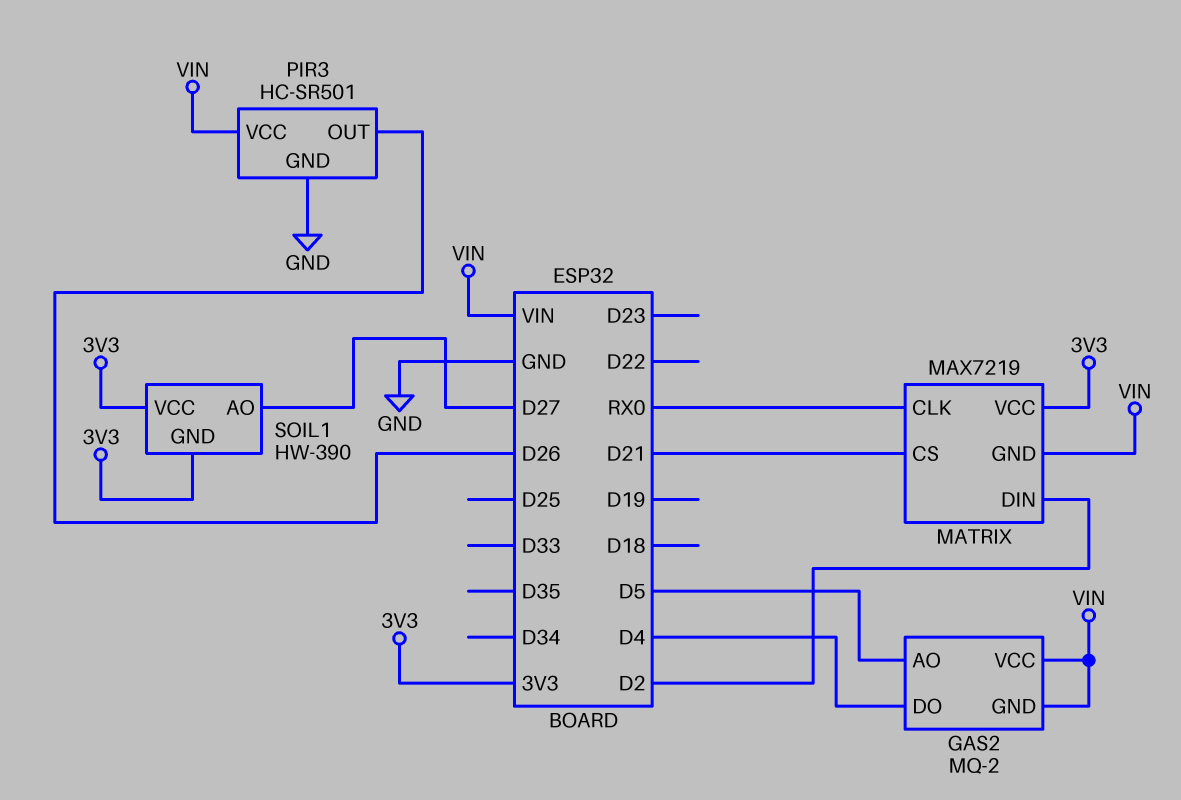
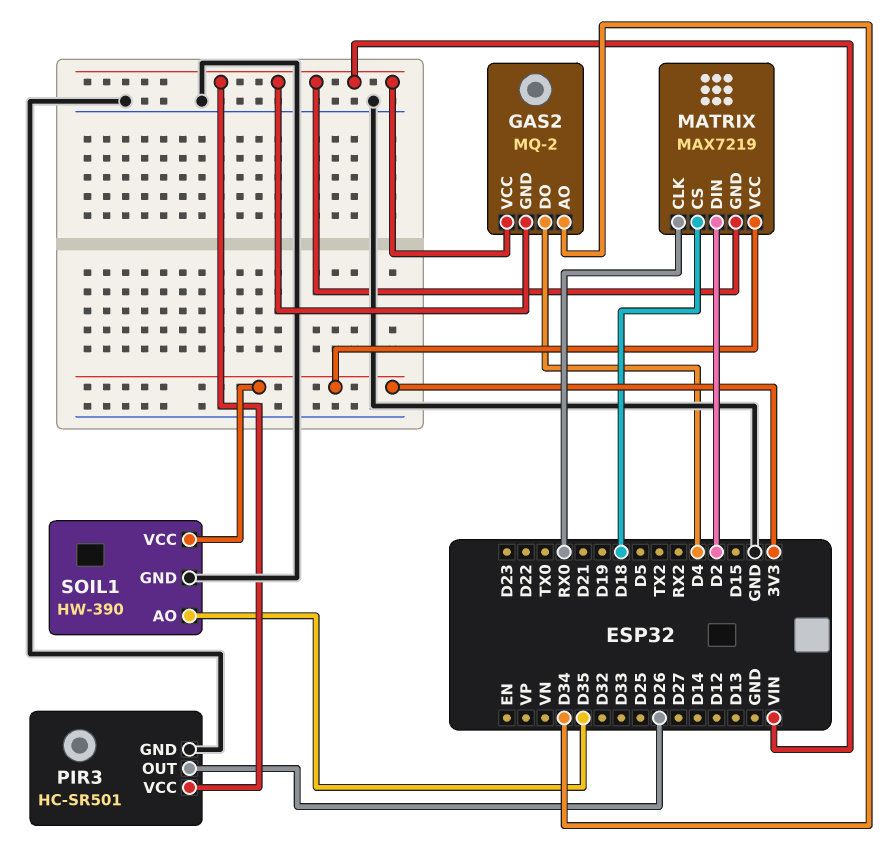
GAS2 pin AO: D5 -> D34
MATRIX pin CS: D21 -> D18
SOIL1 pin AO: D27 -> D35
SOIL1 pin GND: 3V3 -> GND

